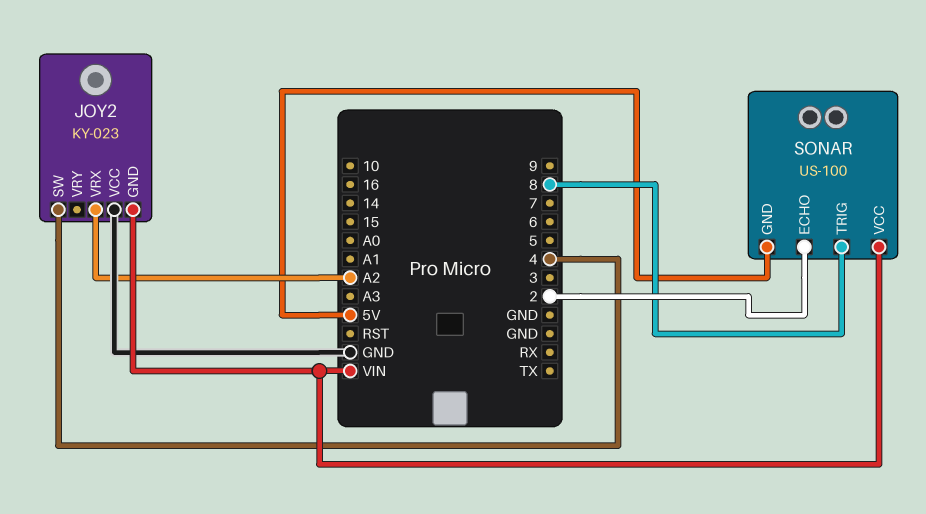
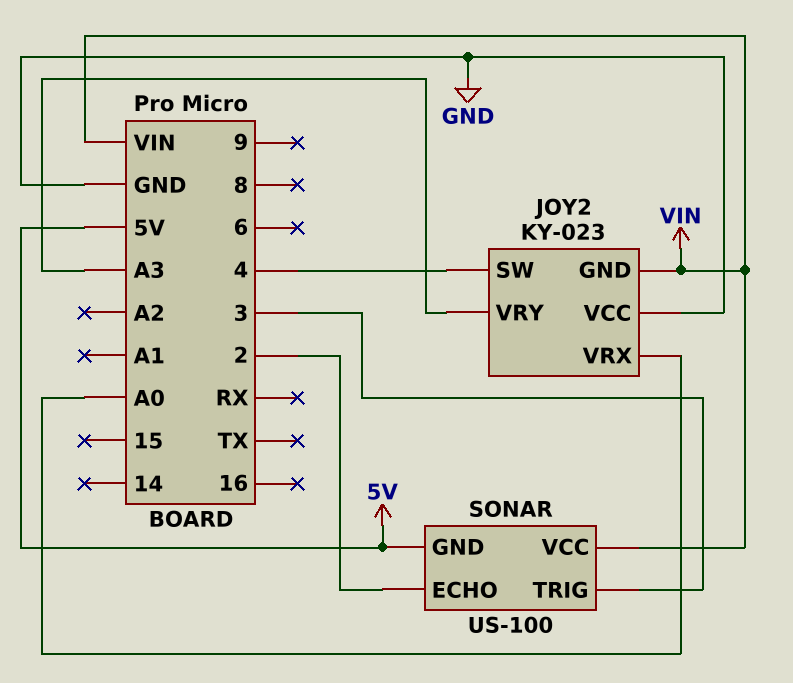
JOY2 pin VRX: A2 -> A0
JOY2 pin VRY: none -> A3
SONAR pin TRIG: 8 -> 3

